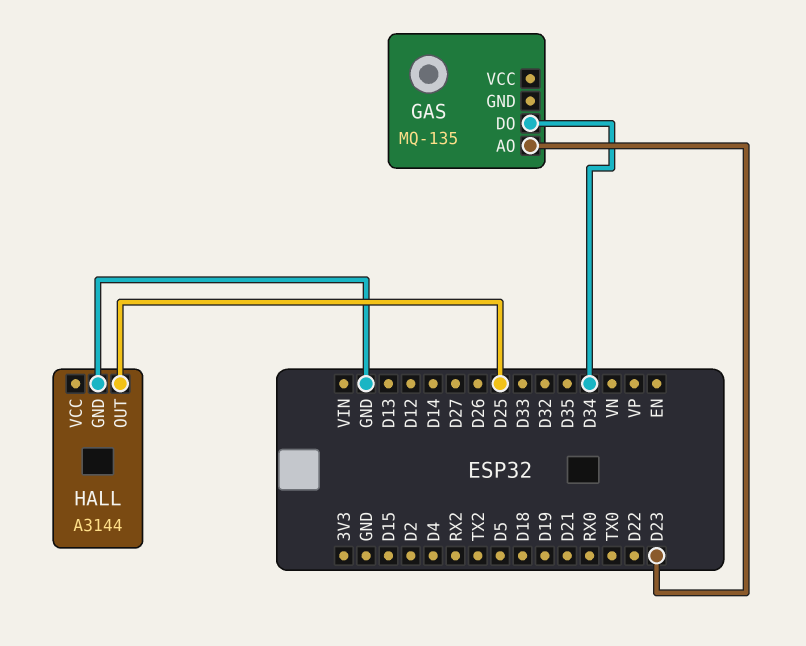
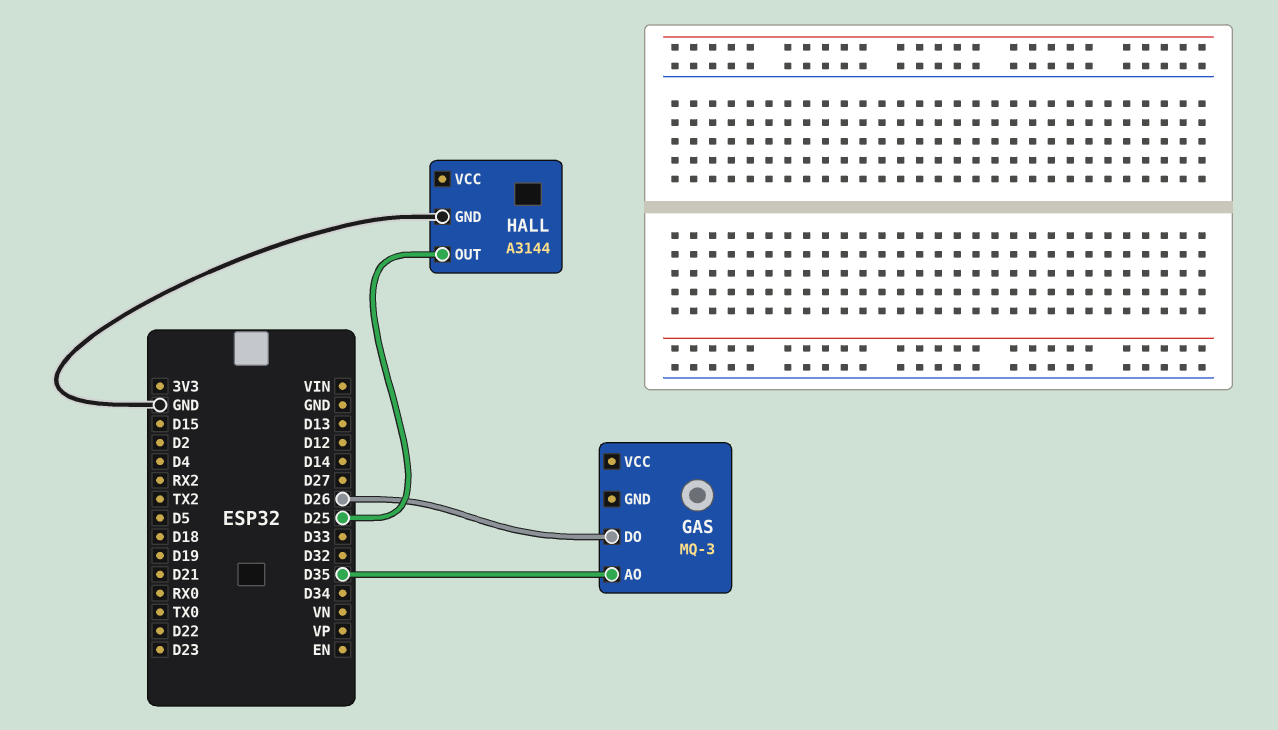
GAS: MQ-135 -> MQ-3
GAS pin AO: D23 -> D35
GAS pin DO: D34 -> D26

